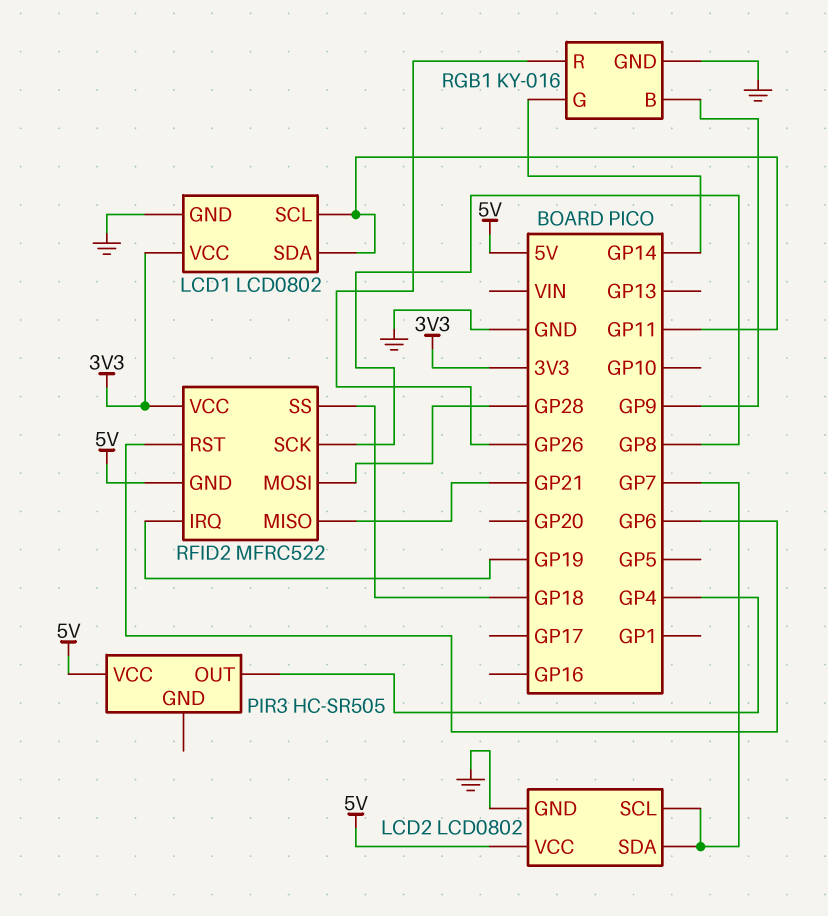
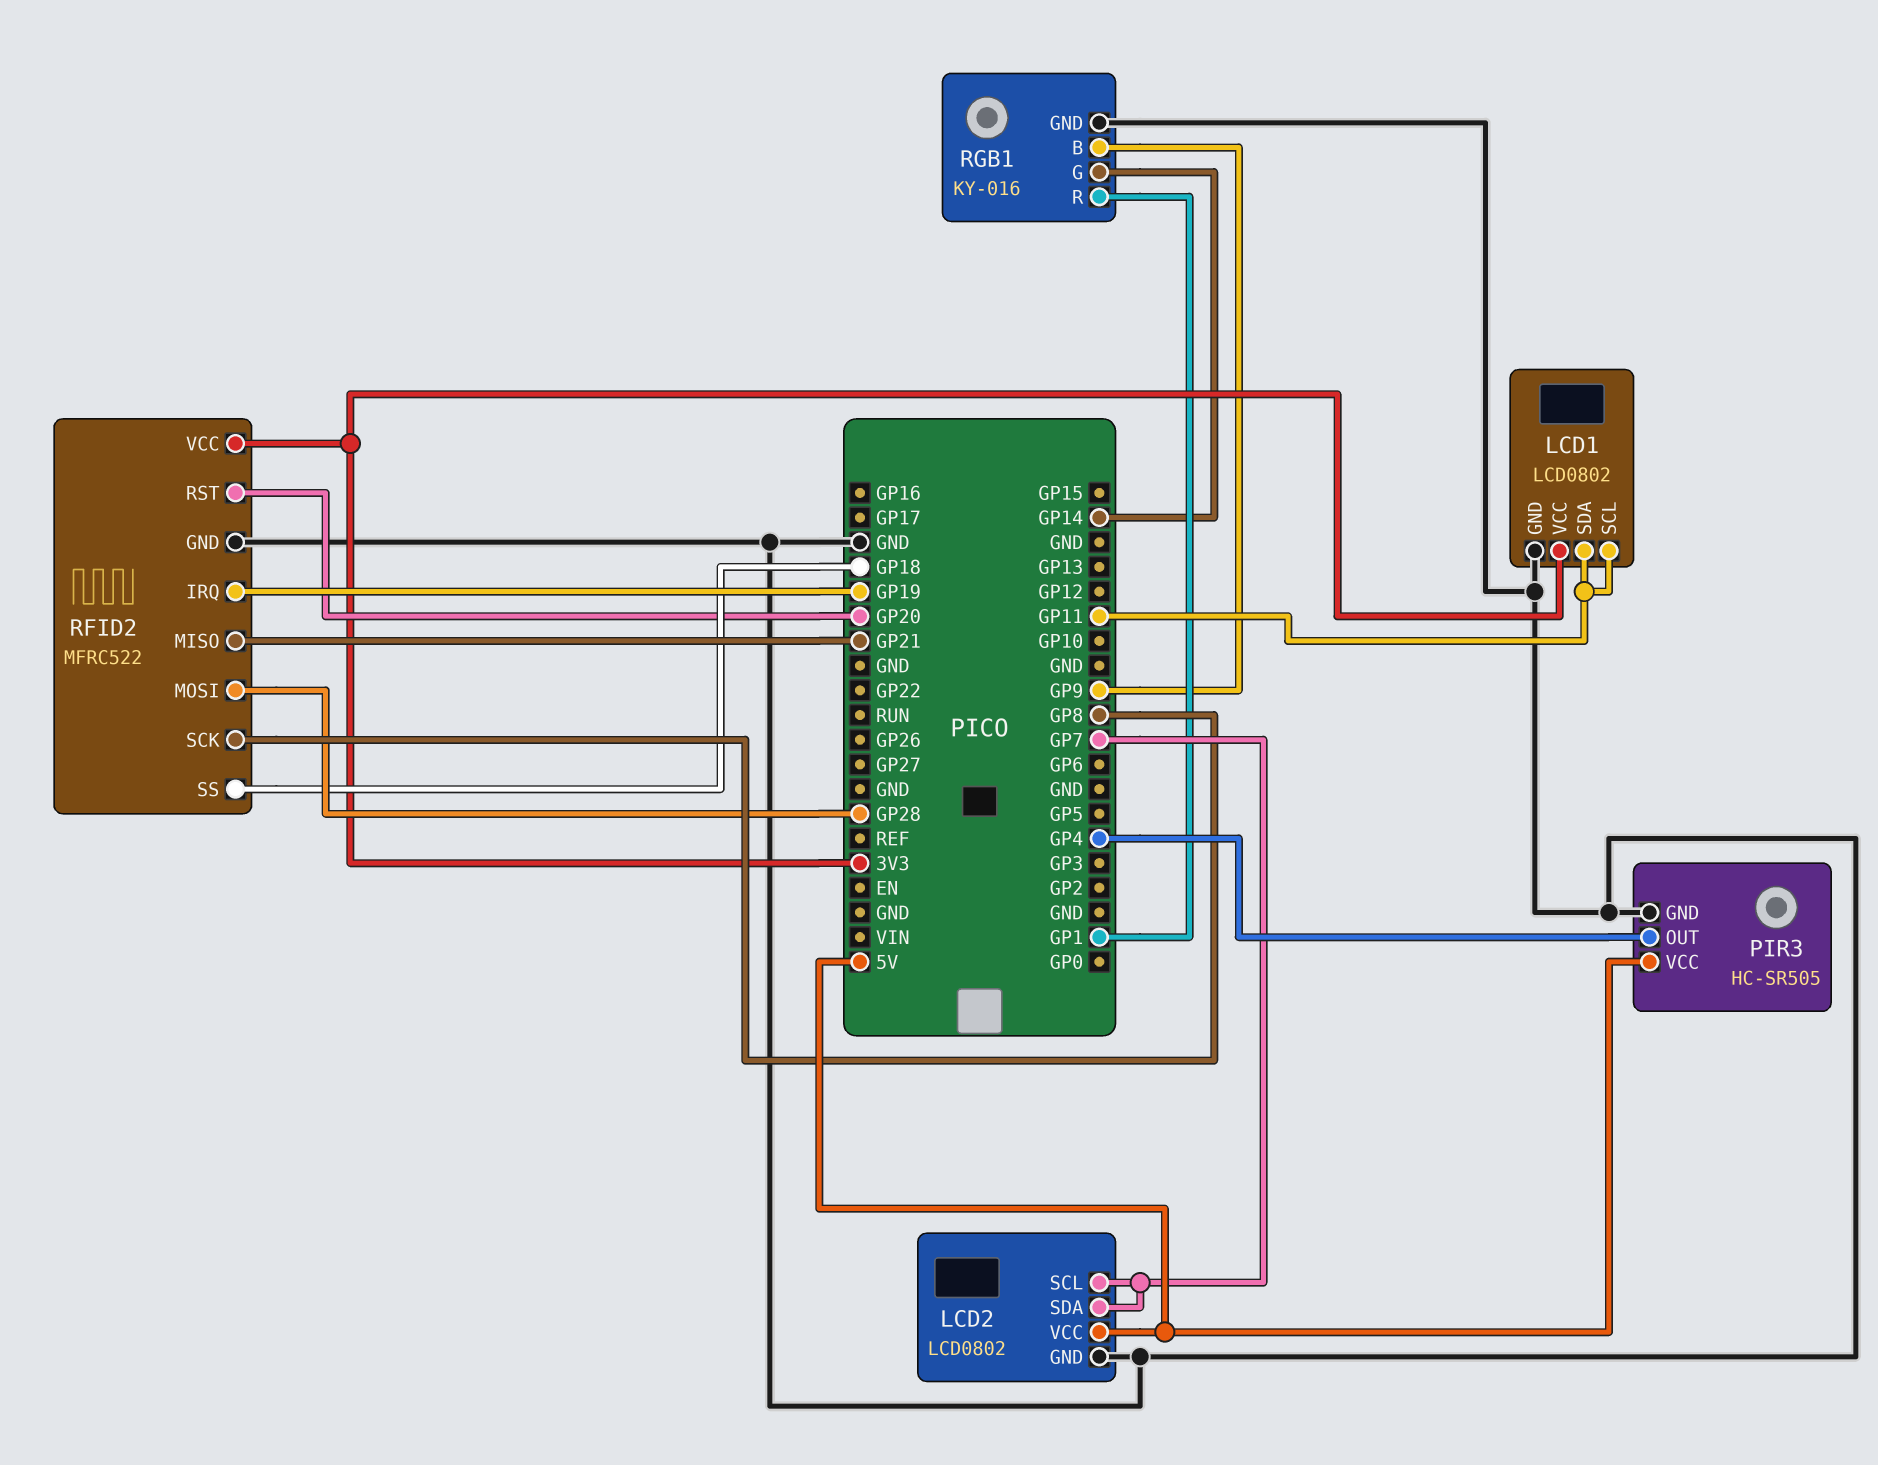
PIR3 pin GND: none -> GND
RFID2 pin GND: 5V -> GND
RFID2 pin RST: GP6 -> GP20
RGB1 pin R: GP26 -> GP1

